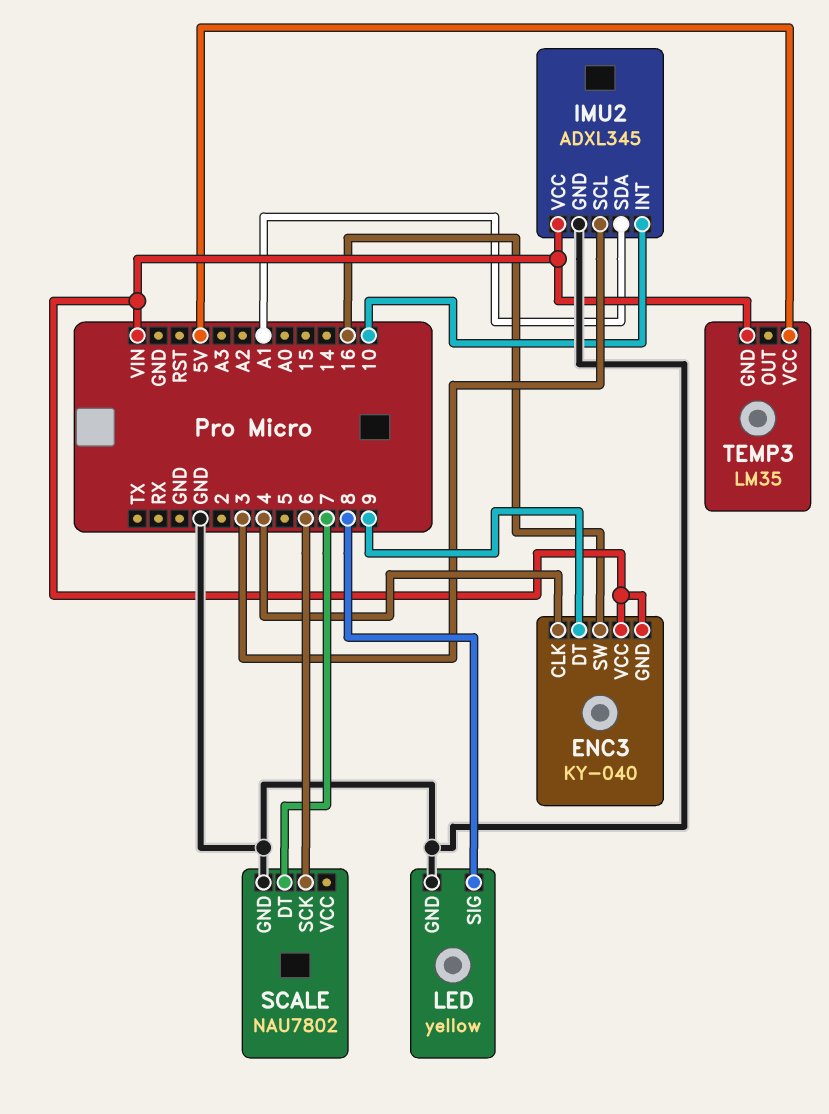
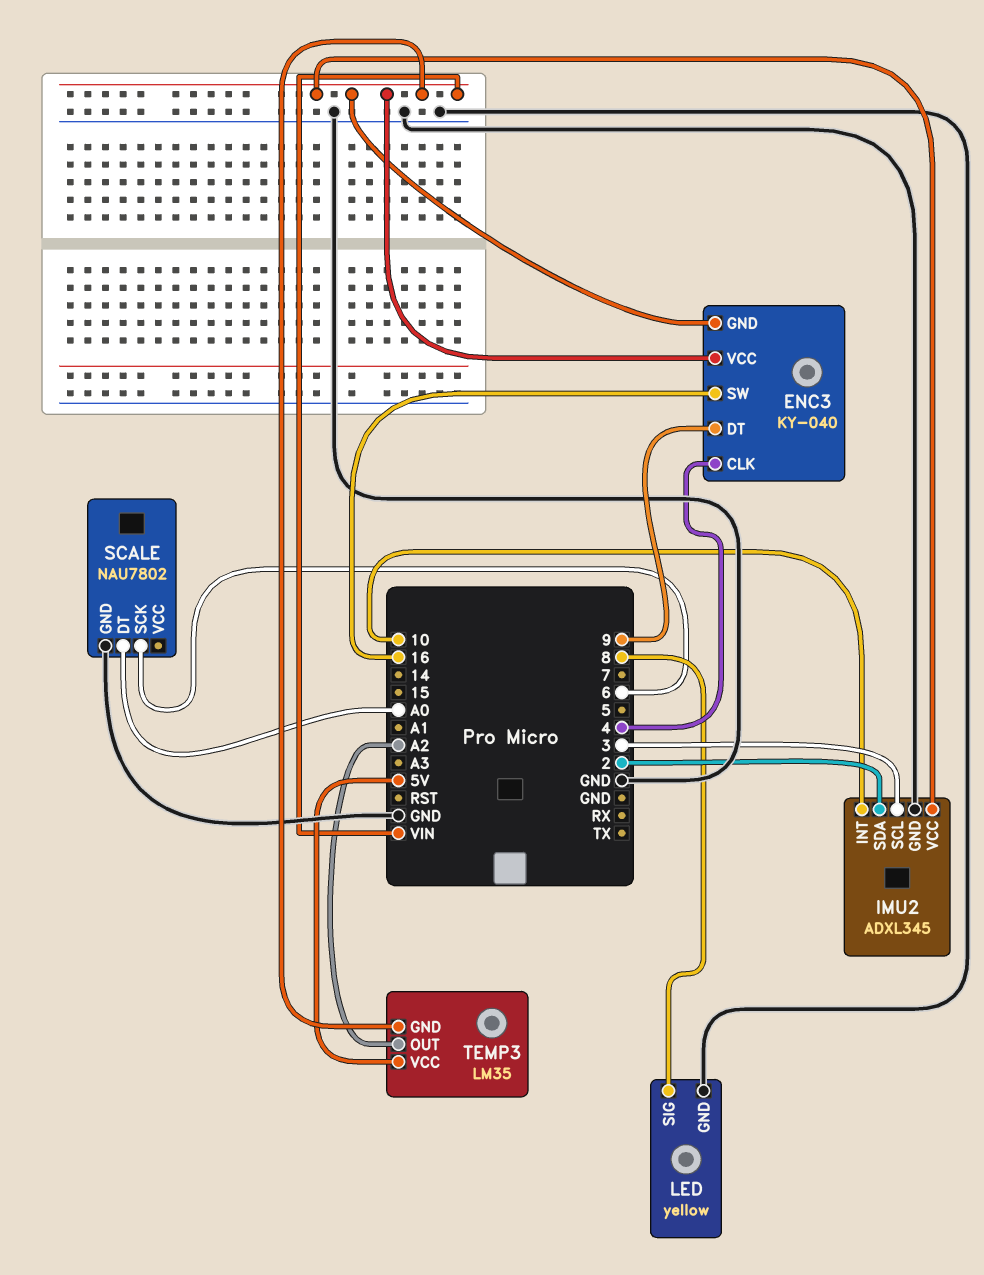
IMU2 pin SDA: A1 -> 2
SCALE pin DT: 7 -> A0
TEMP3 pin OUT: none -> A2

